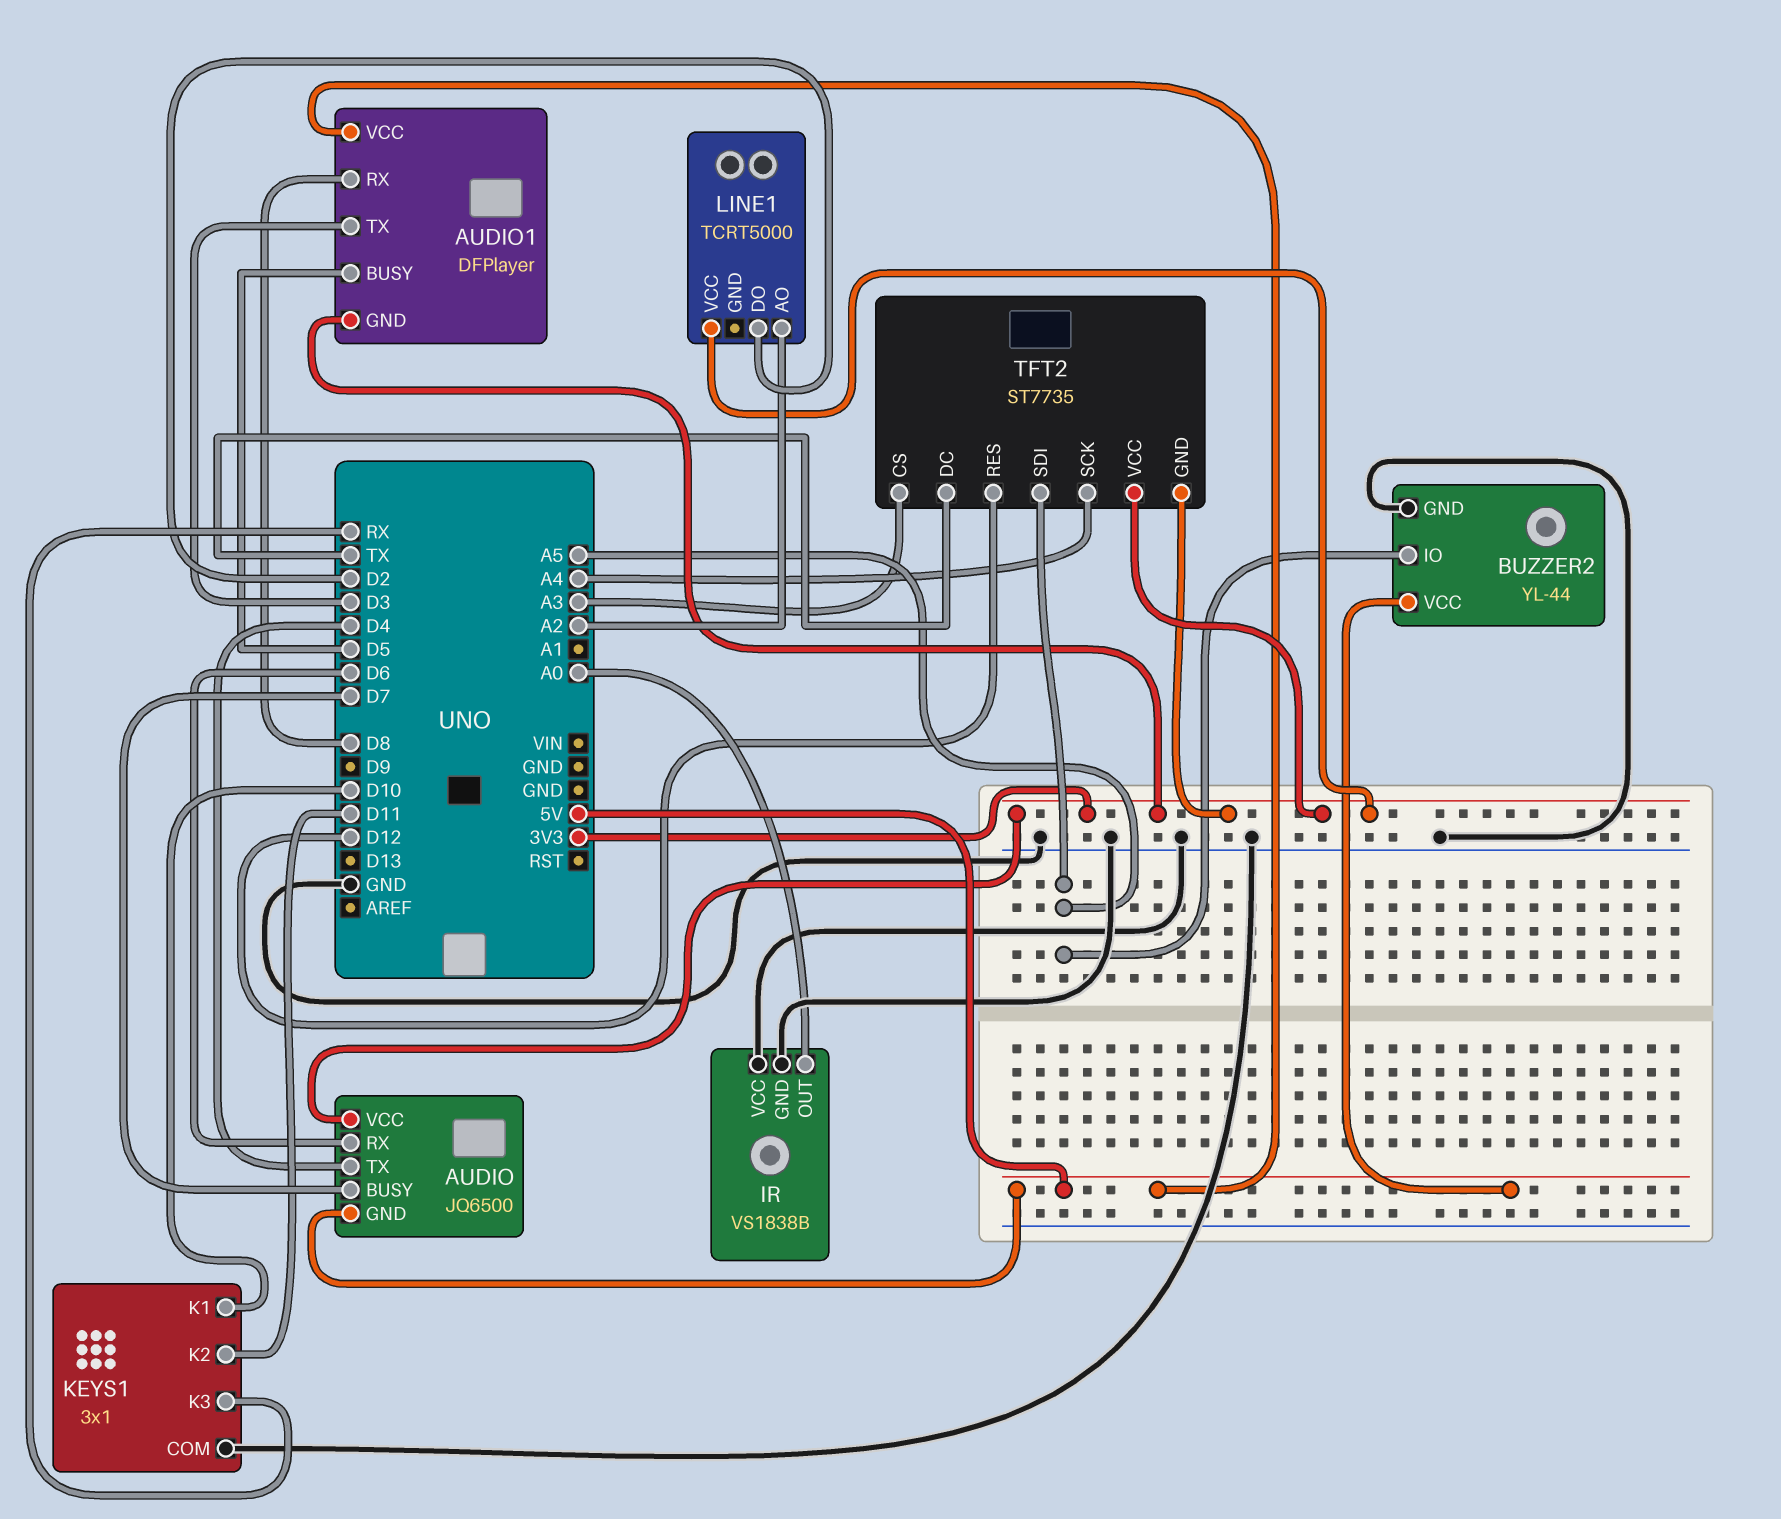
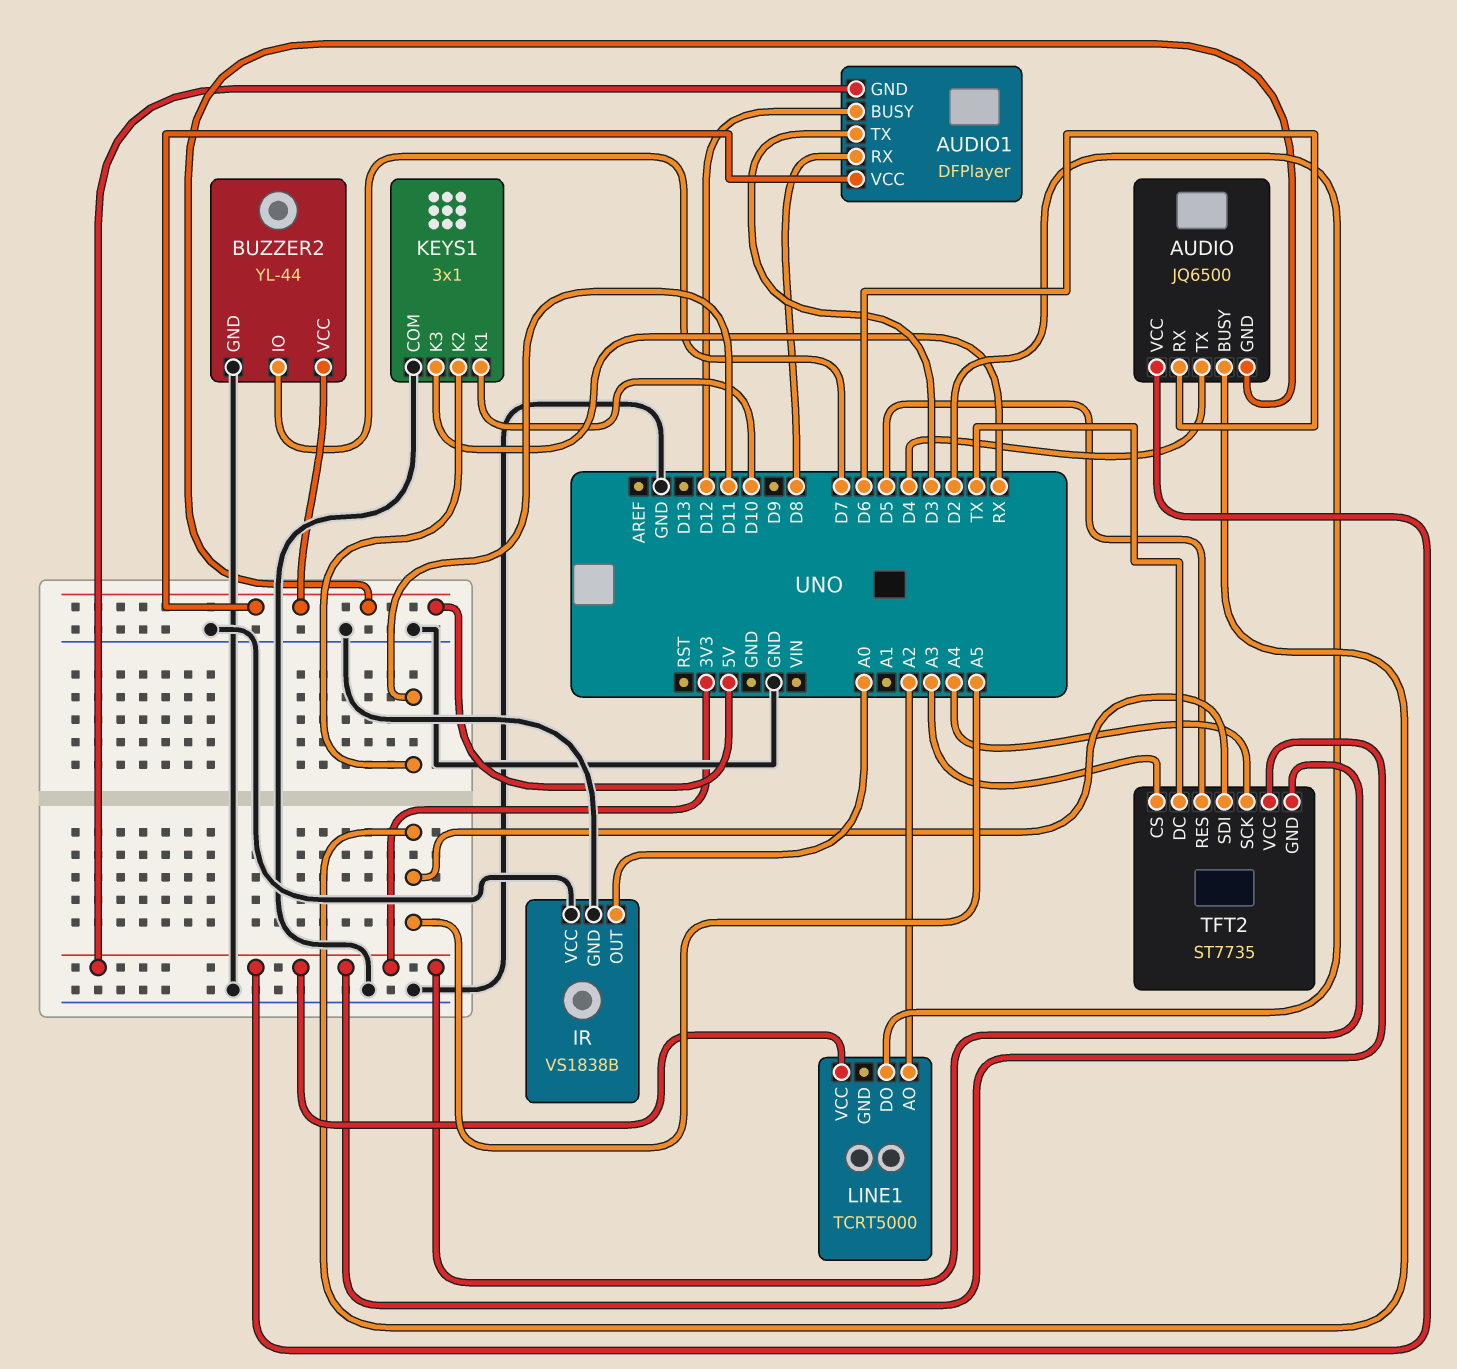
AUDIO pin BUSY: D7 -> A5
AUDIO1 pin BUSY: D5 -> D12
BUZZER2 pin IO: A5 -> D7
TFT2 pin RES: D12 -> D5

